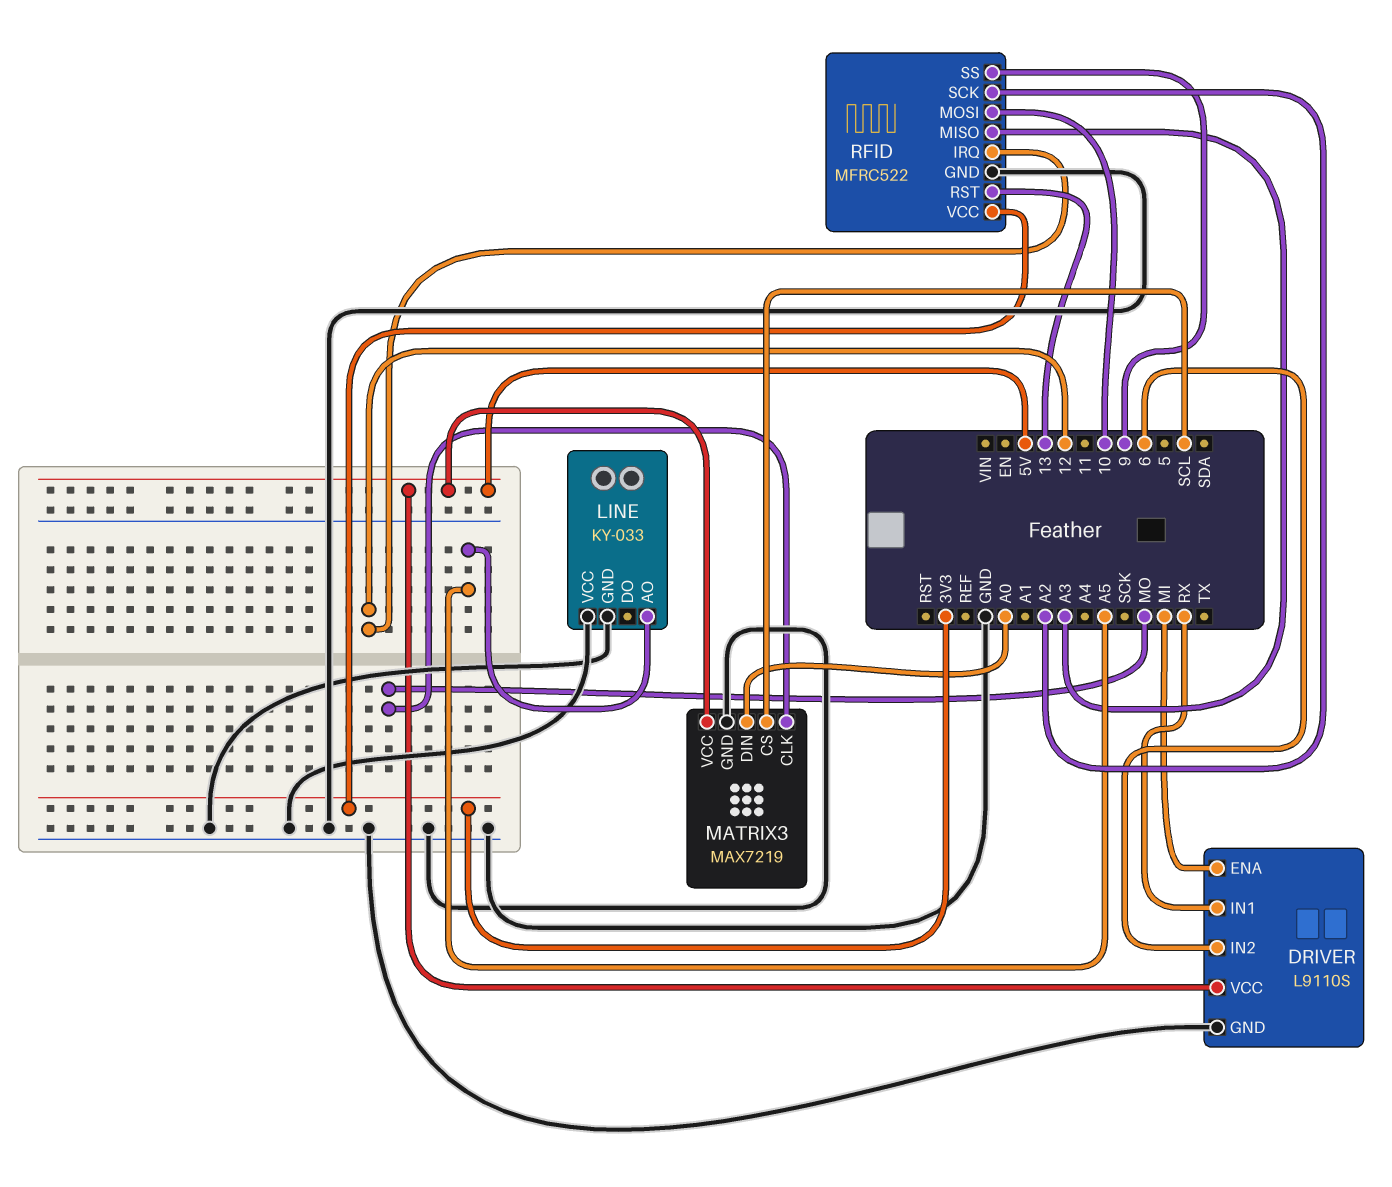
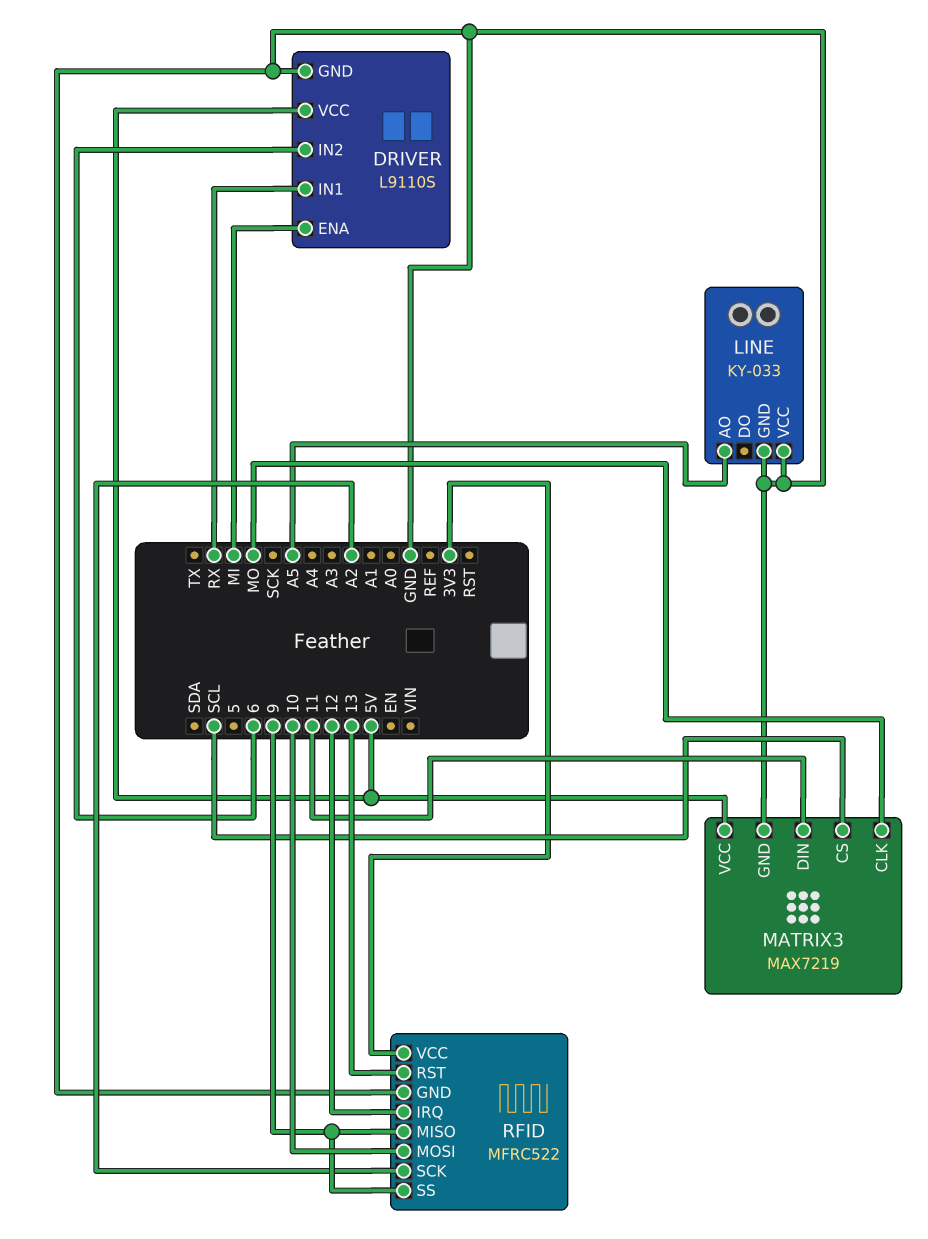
MATRIX3 pin DIN: A0 -> 11
RFID pin MISO: A3 -> 9

